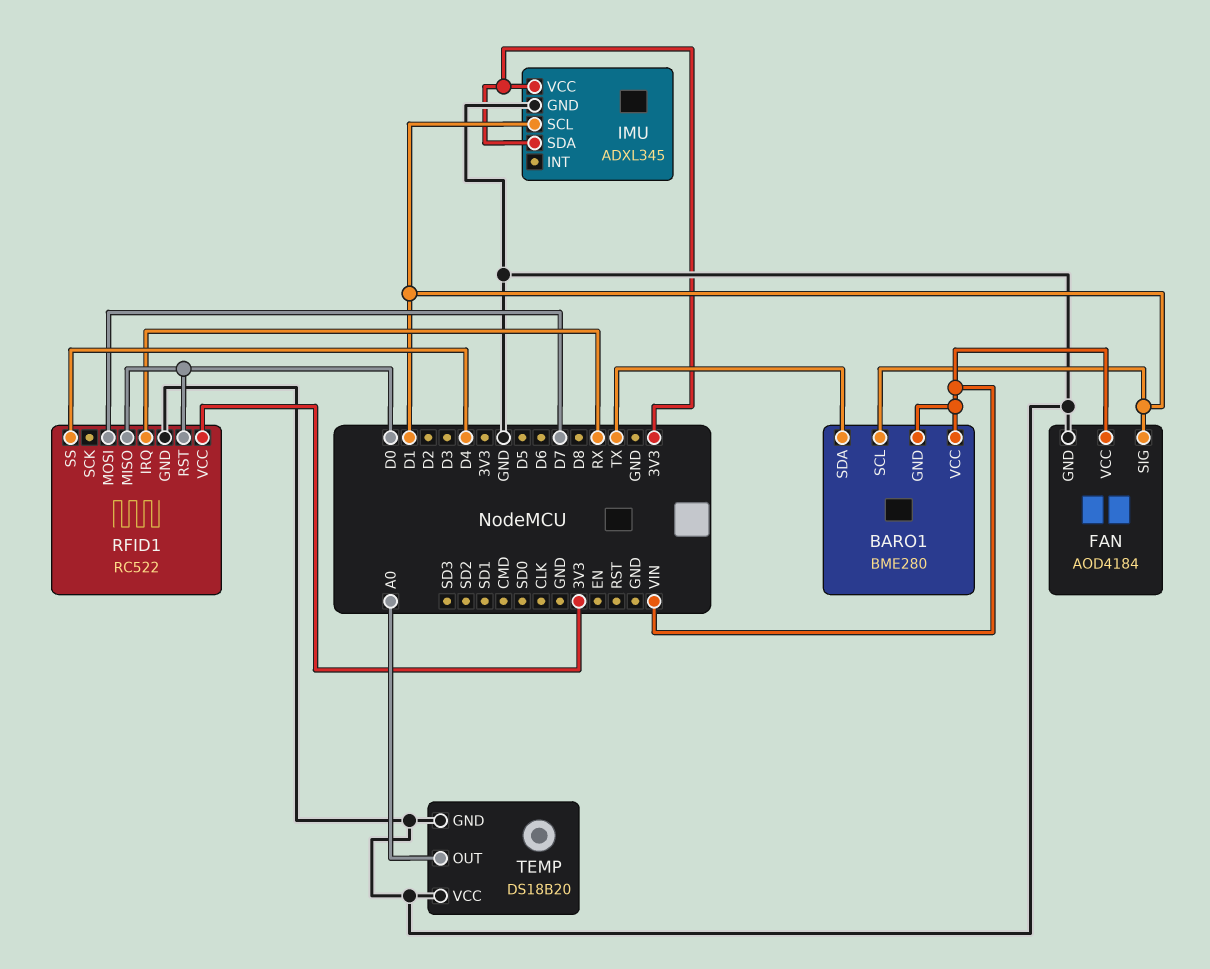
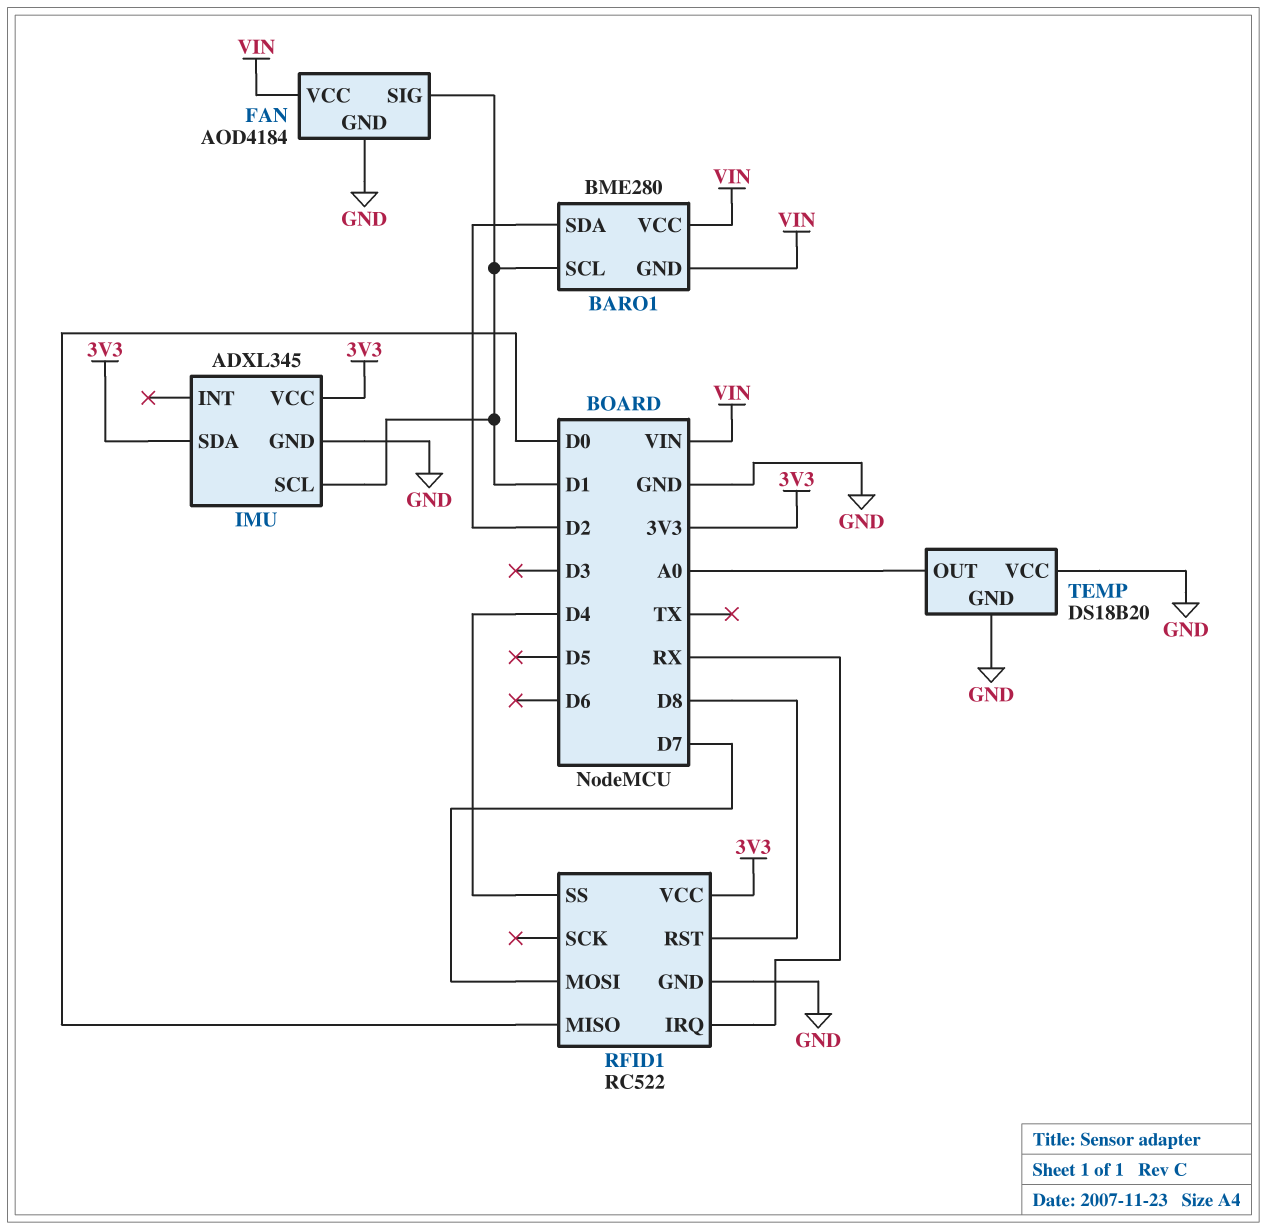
BARO1 pin SDA: TX -> D2
RFID1 pin RST: D0 -> D8

